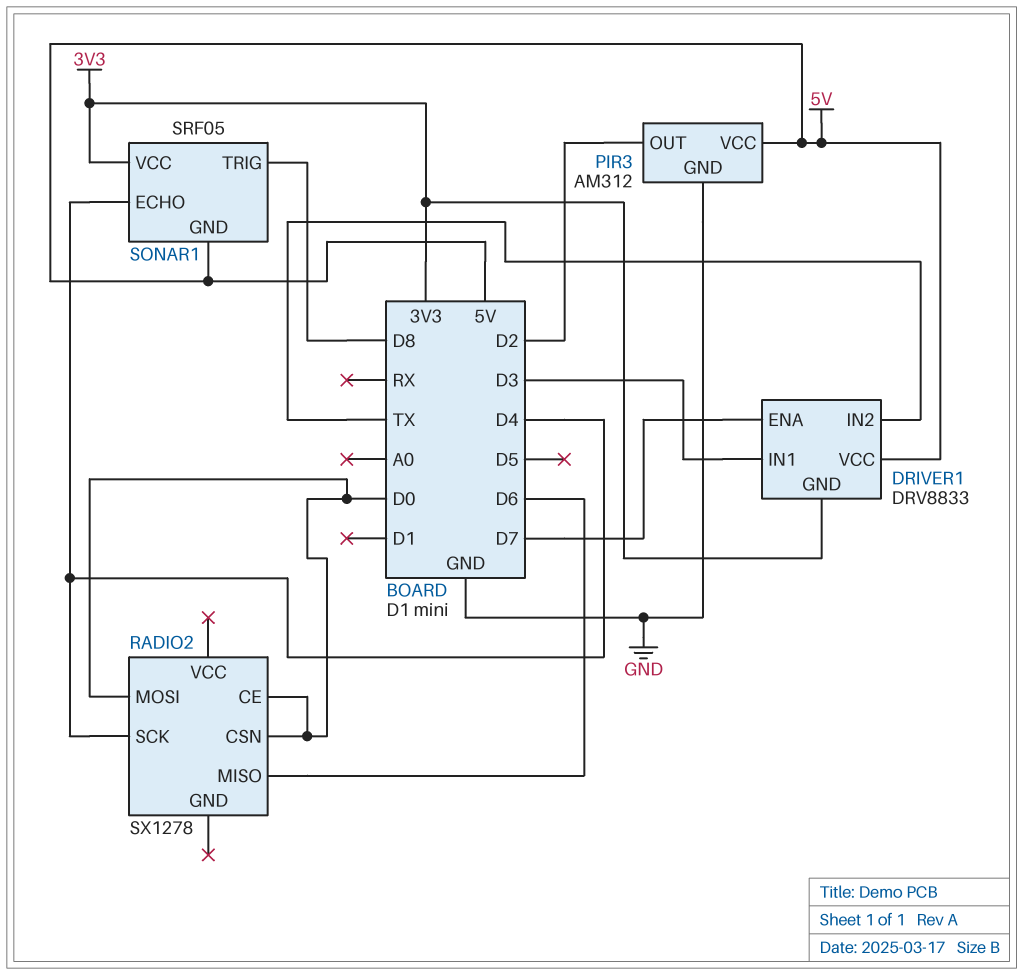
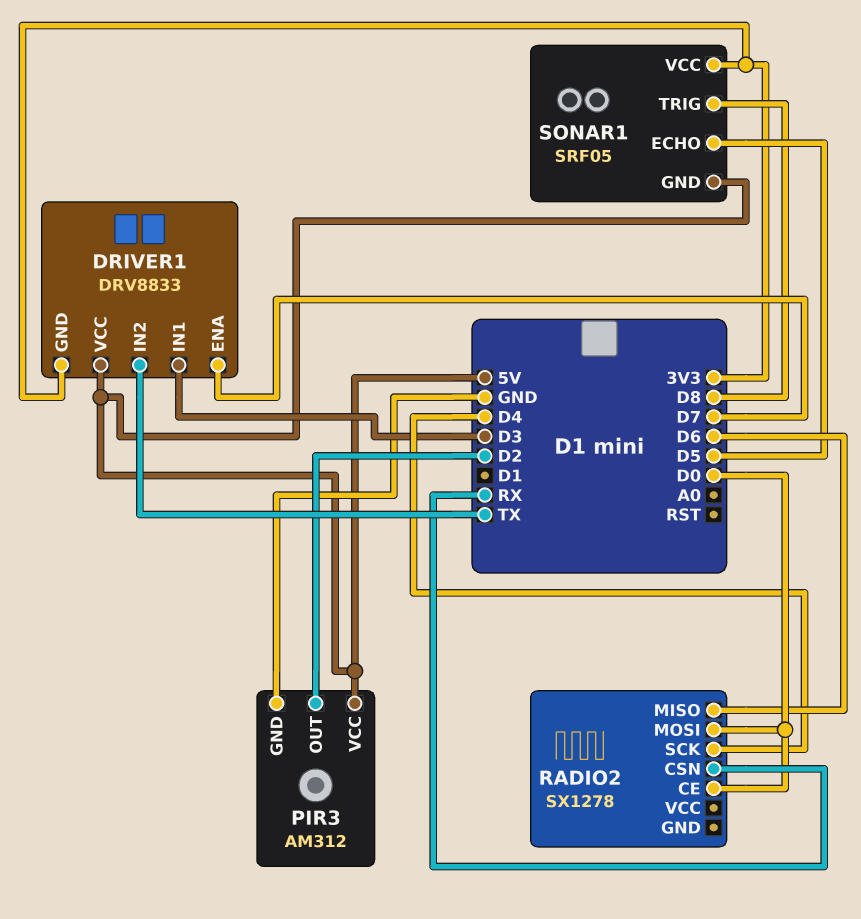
RADIO2 pin CSN: D0 -> RX
SONAR1 pin ECHO: D4 -> D5

